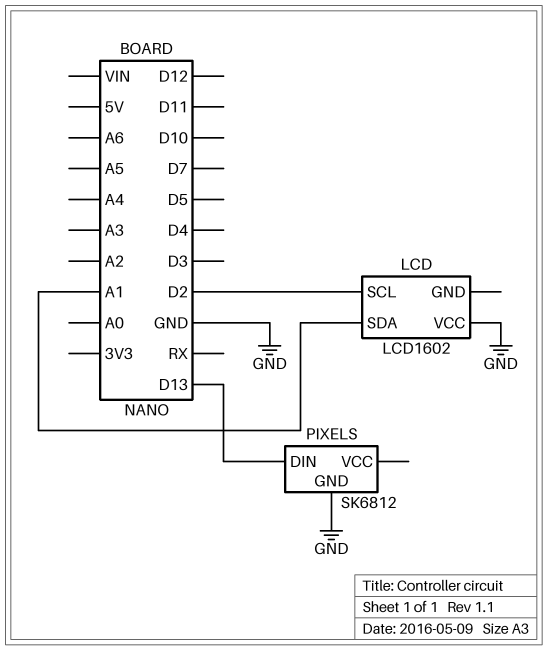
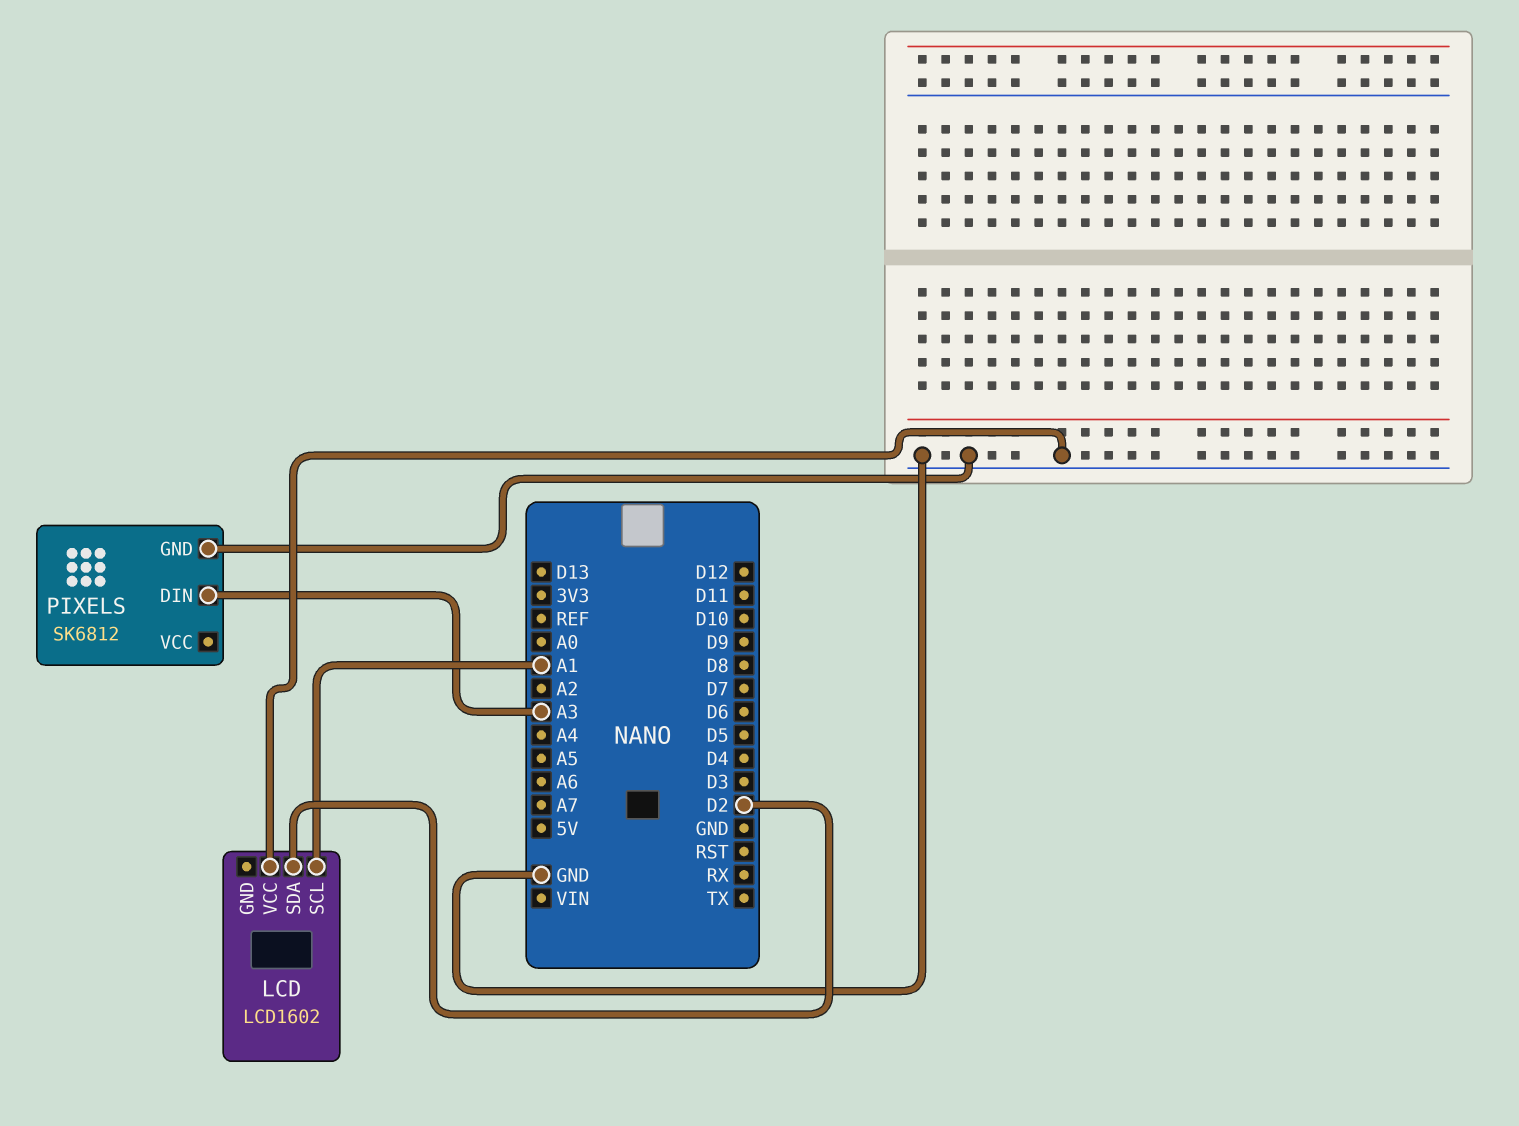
LCD pin SCL: D2 -> A1
LCD pin SDA: A1 -> D2
PIXELS pin DIN: D13 -> A3

